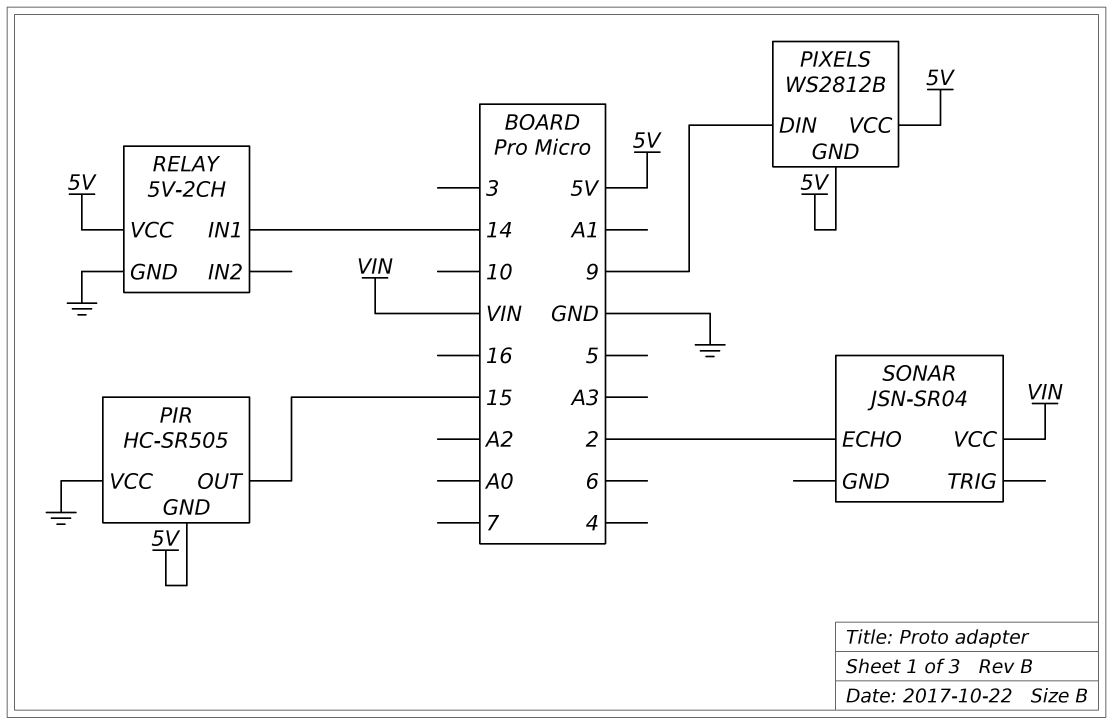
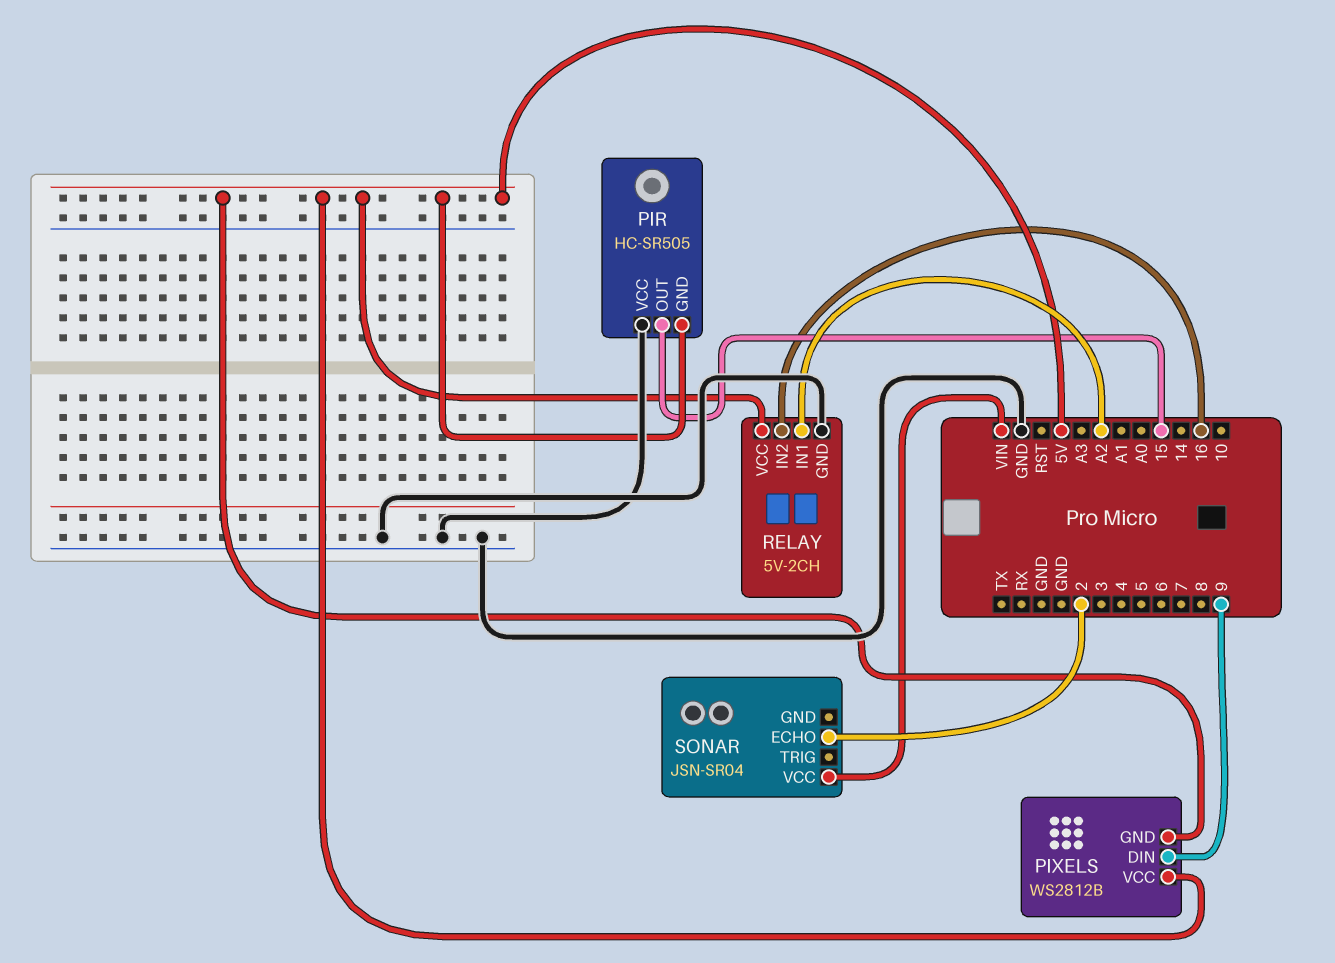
RELAY pin IN1: 14 -> A2
RELAY pin IN2: none -> 16

